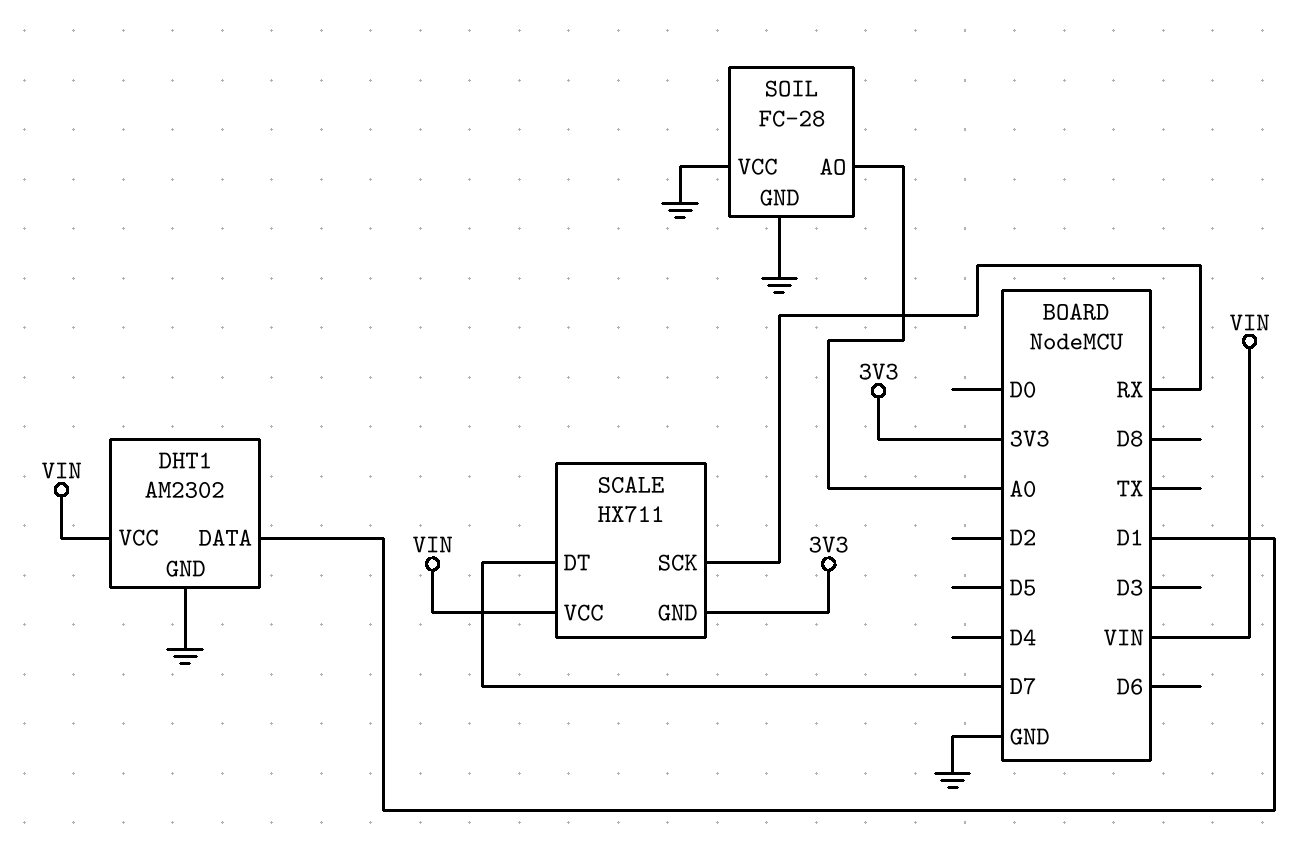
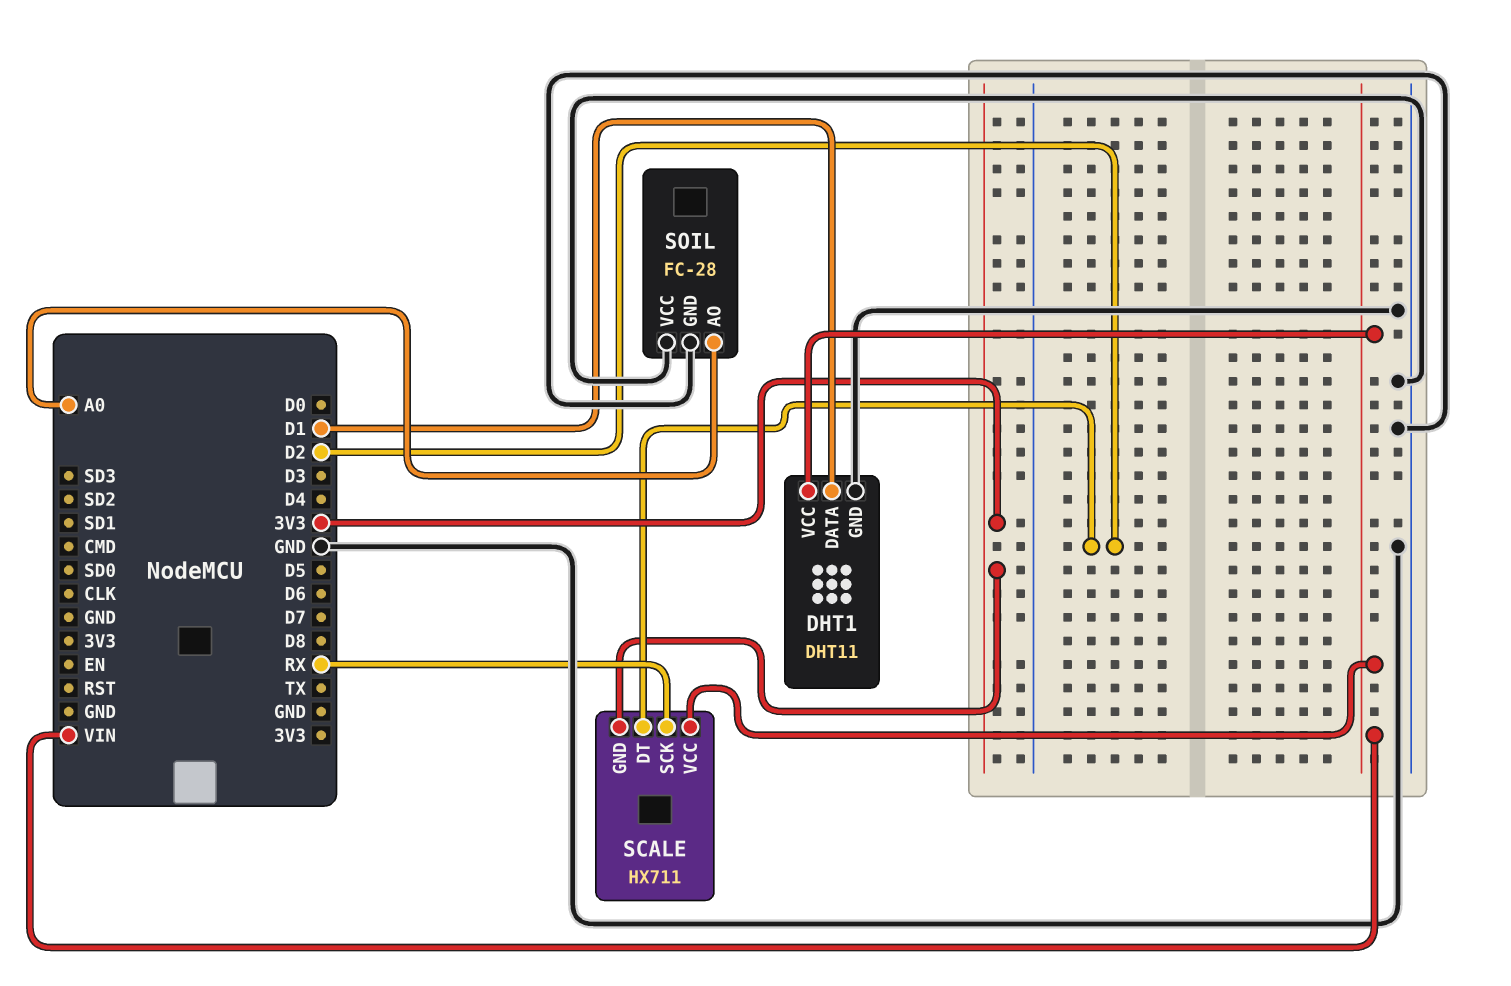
DHT1: AM2302 -> DHT11
SCALE pin DT: D7 -> D2

